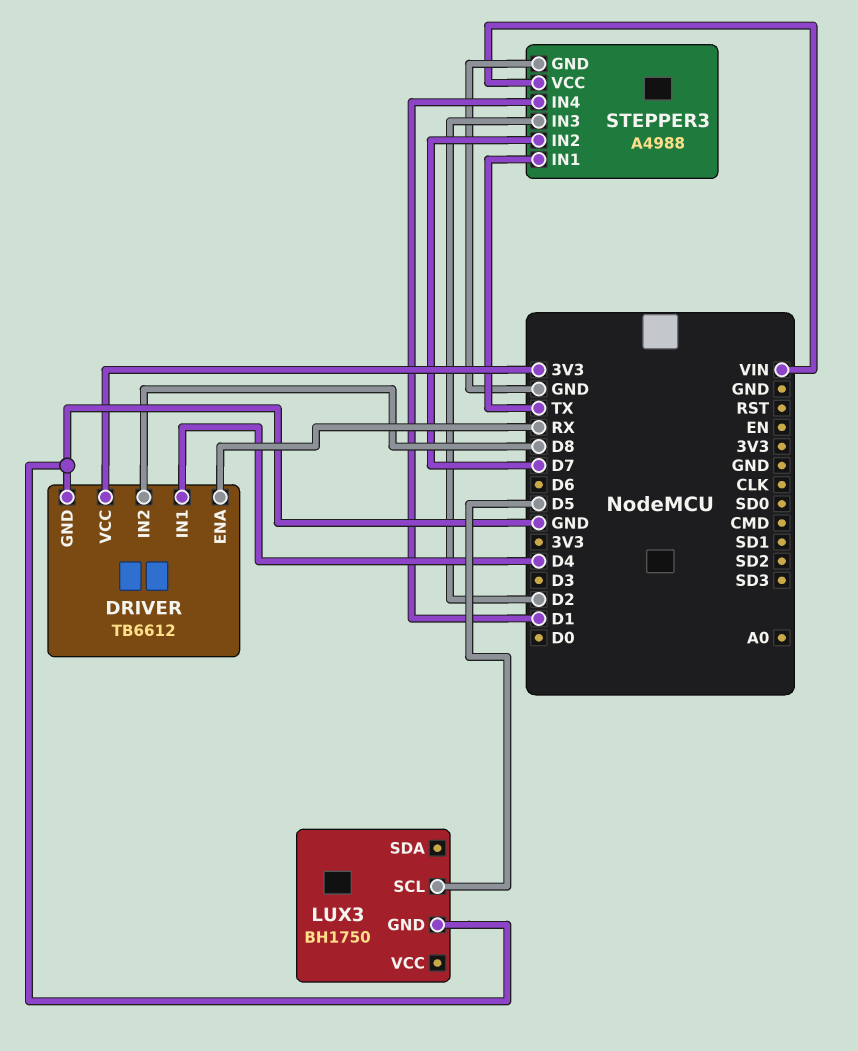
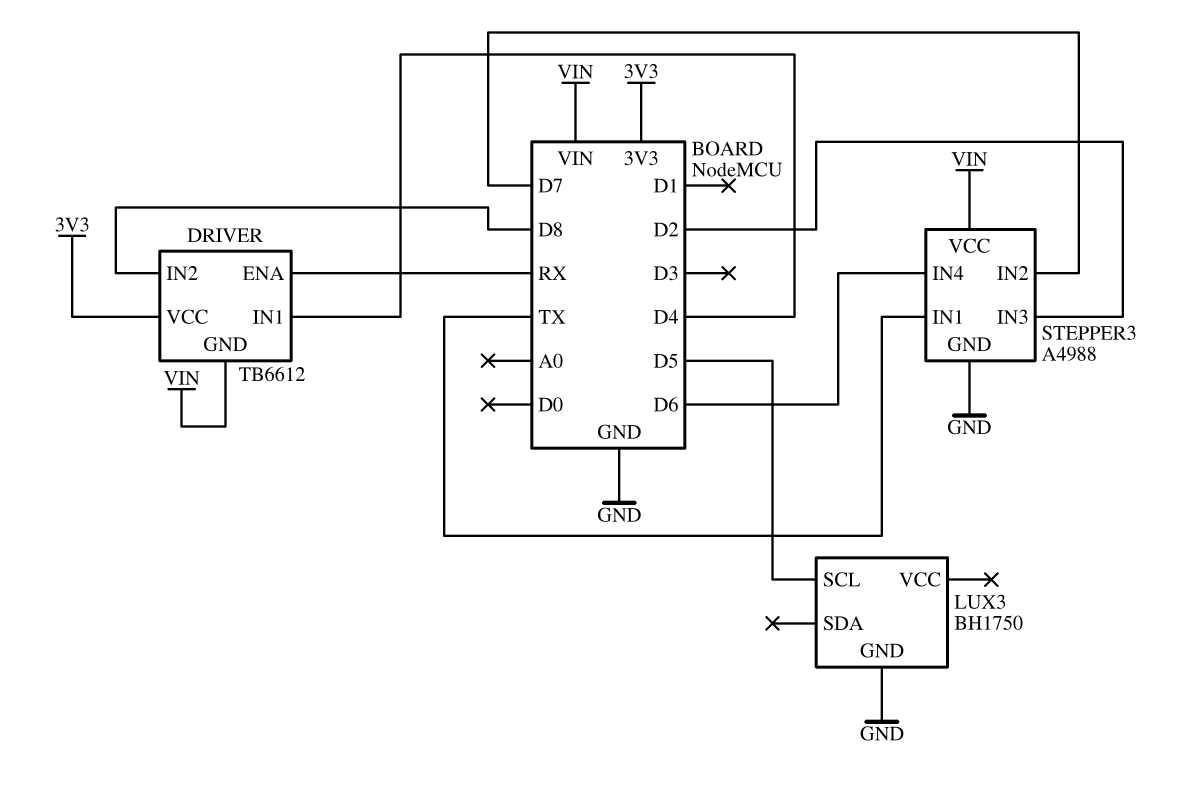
DRIVER pin GND: GND -> VIN
STEPPER3 pin IN4: D1 -> D6

